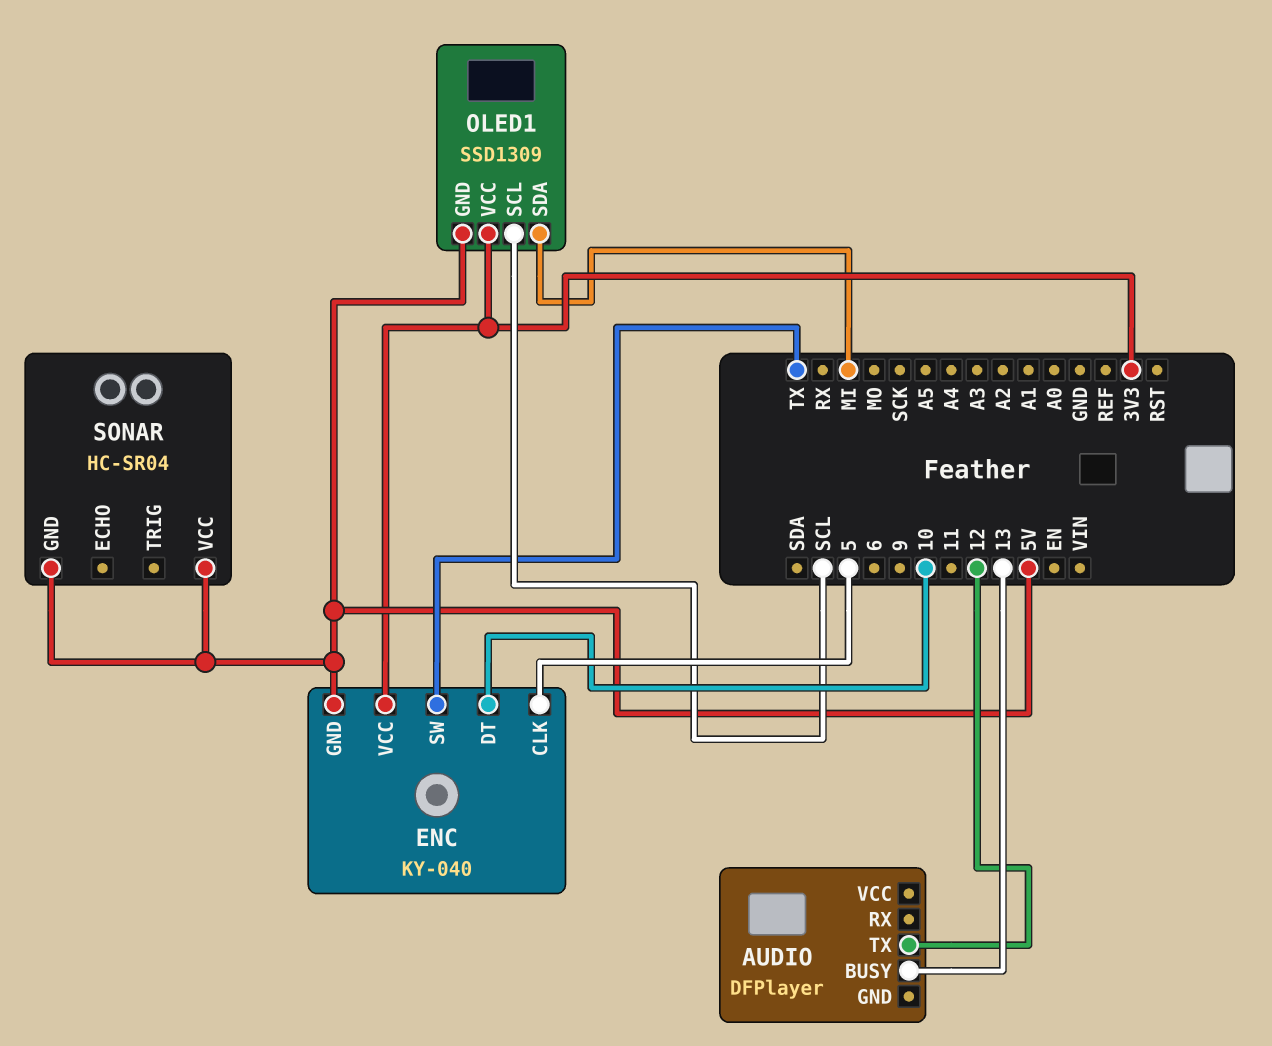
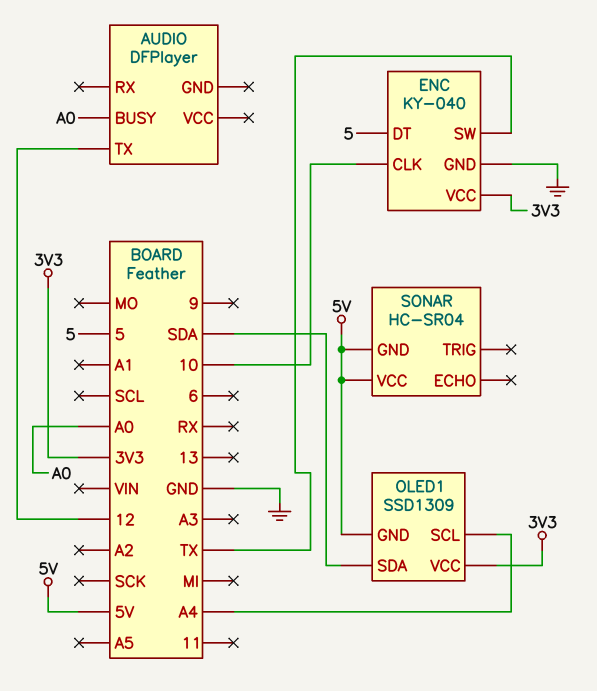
AUDIO pin BUSY: 13 -> A0
ENC pin CLK: 5 -> 10
ENC pin DT: 10 -> 5
ENC pin GND: 5V -> GND
OLED1 pin SCL: SCL -> A4
OLED1 pin SDA: MI -> SDA

